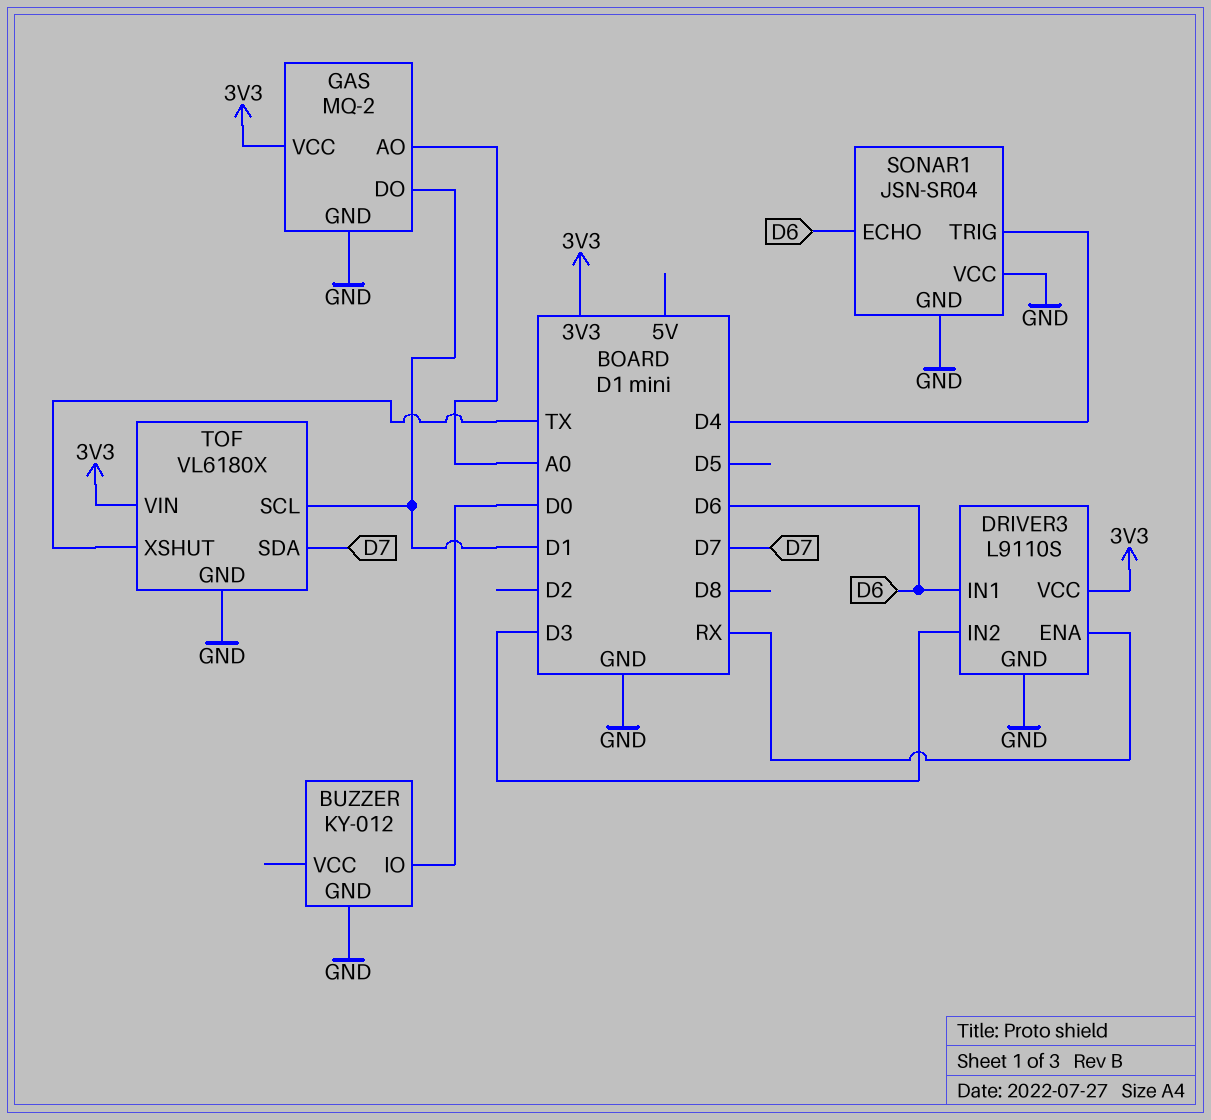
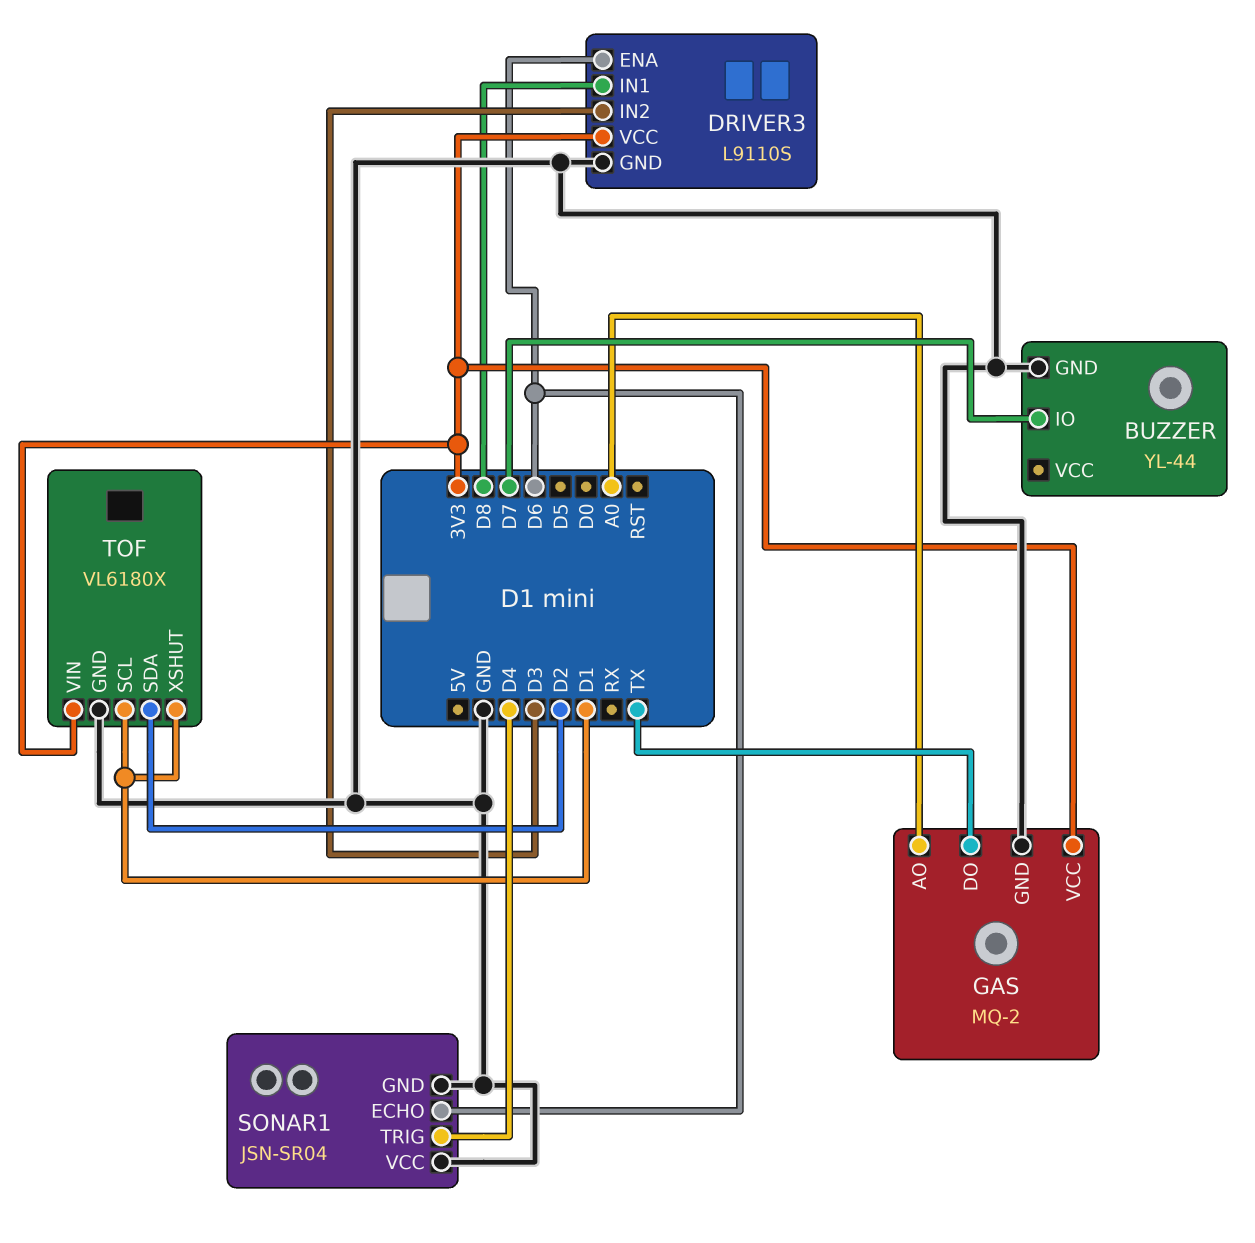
BUZZER: KY-012 -> YL-44
BUZZER pin IO: D0 -> D7
DRIVER3 pin ENA: RX -> D6
DRIVER3 pin IN1: D6 -> D8
GAS pin DO: D1 -> TX
TOF pin SDA: D7 -> D2
TOF pin XSHUT: TX -> D1

